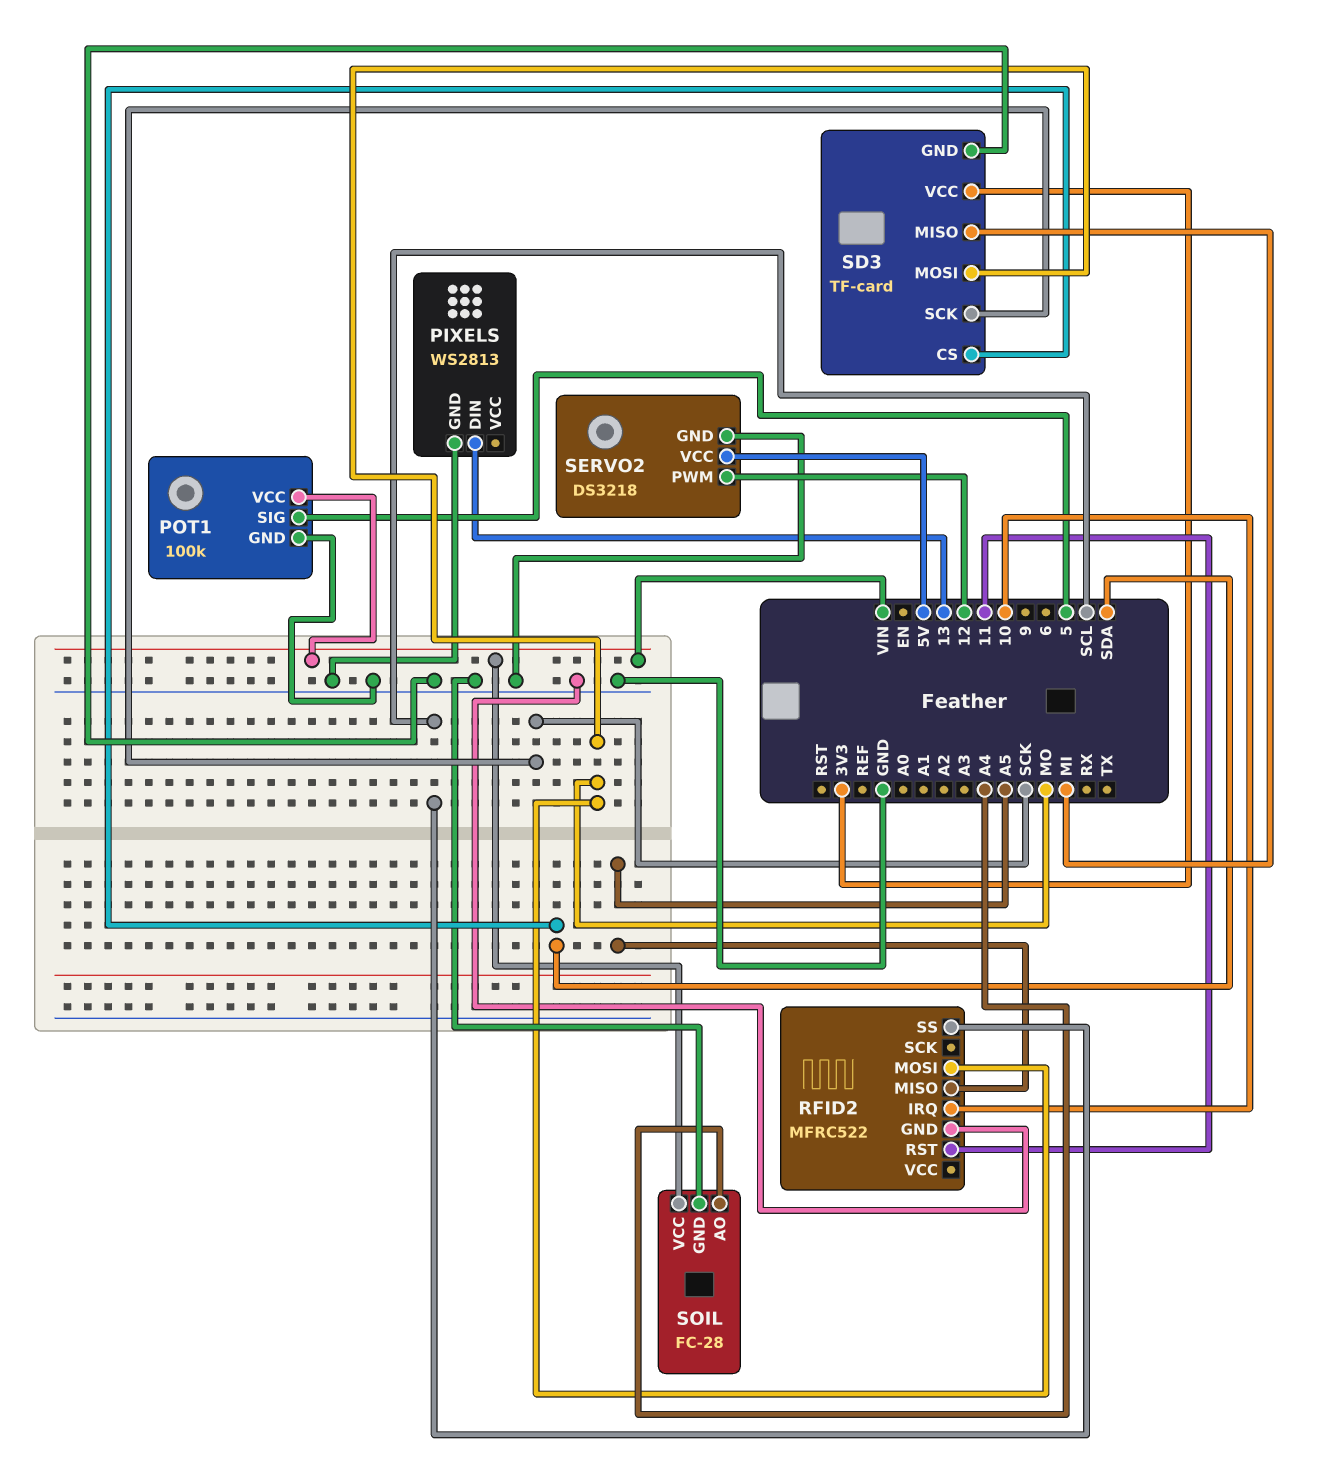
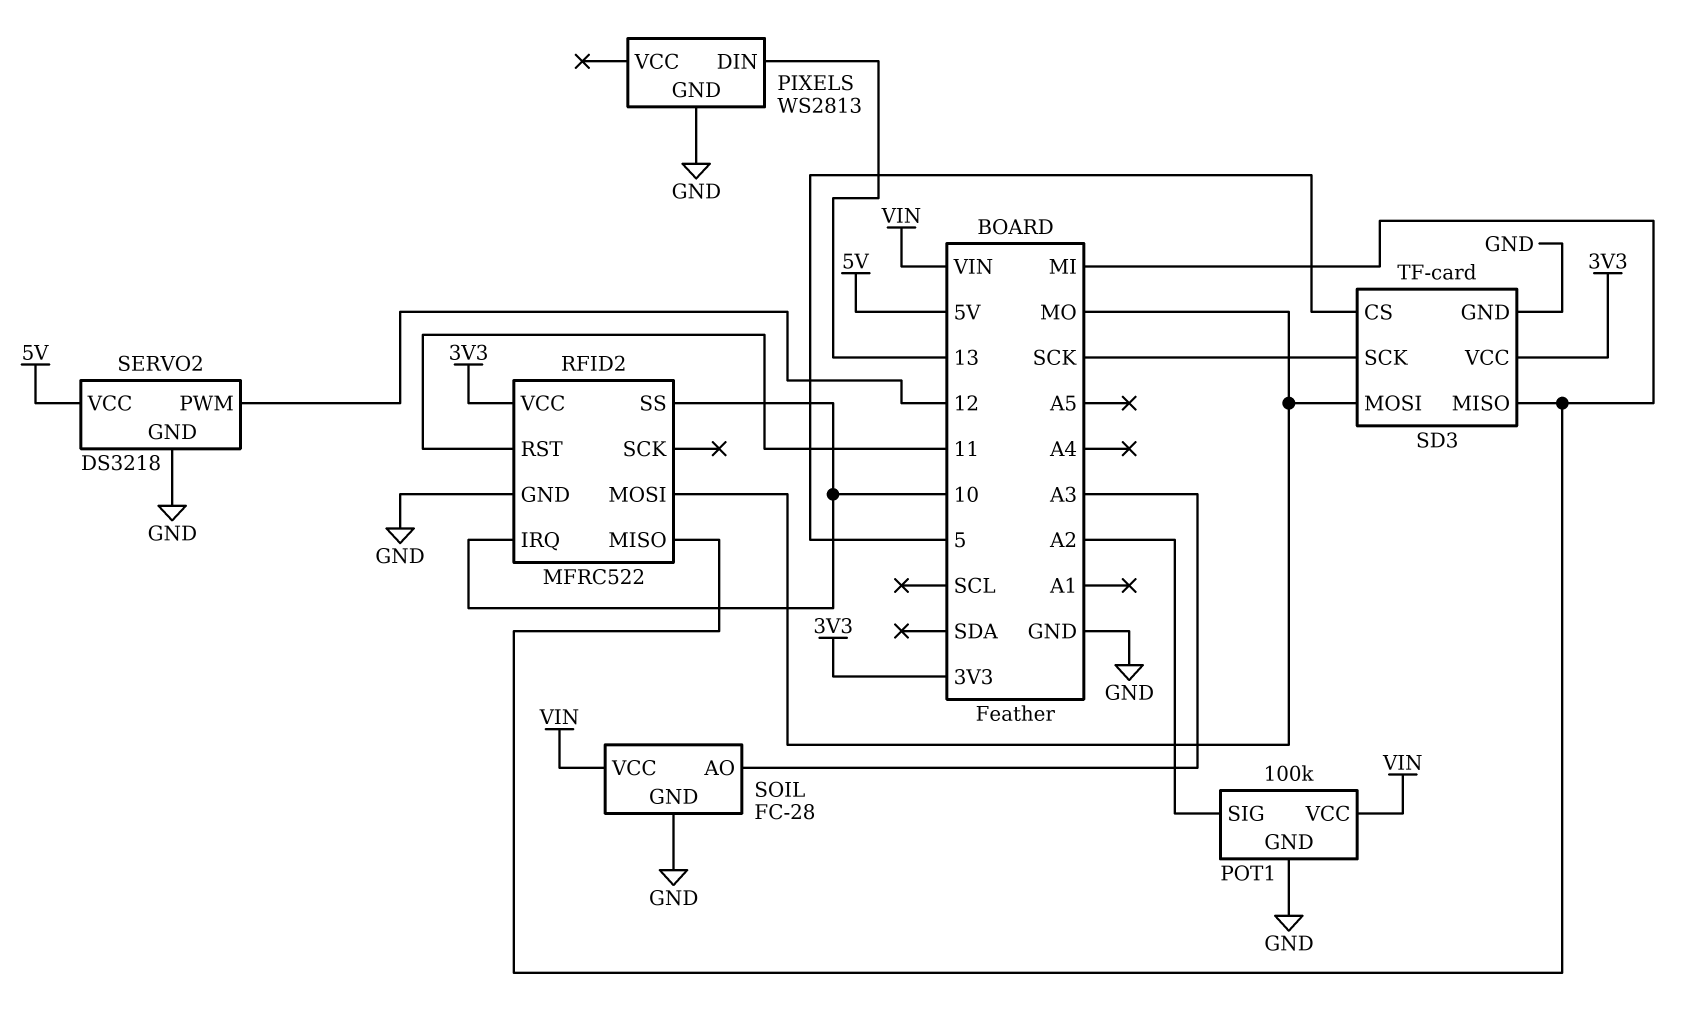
POT1 pin SIG: 5 -> A2
RFID2 pin MISO: A5 -> MI
RFID2 pin SS: SCL -> 10
RFID2 pin VCC: none -> 3V3
SD3 pin CS: SDA -> 5
SOIL pin AO: A4 -> A3

